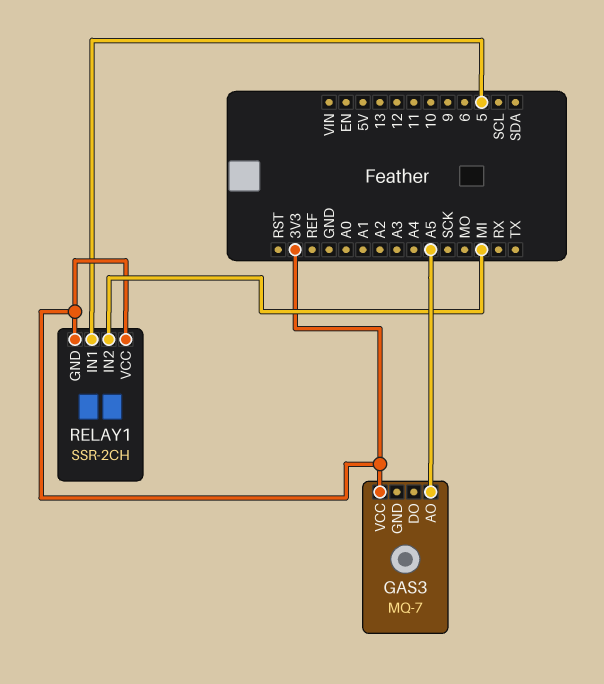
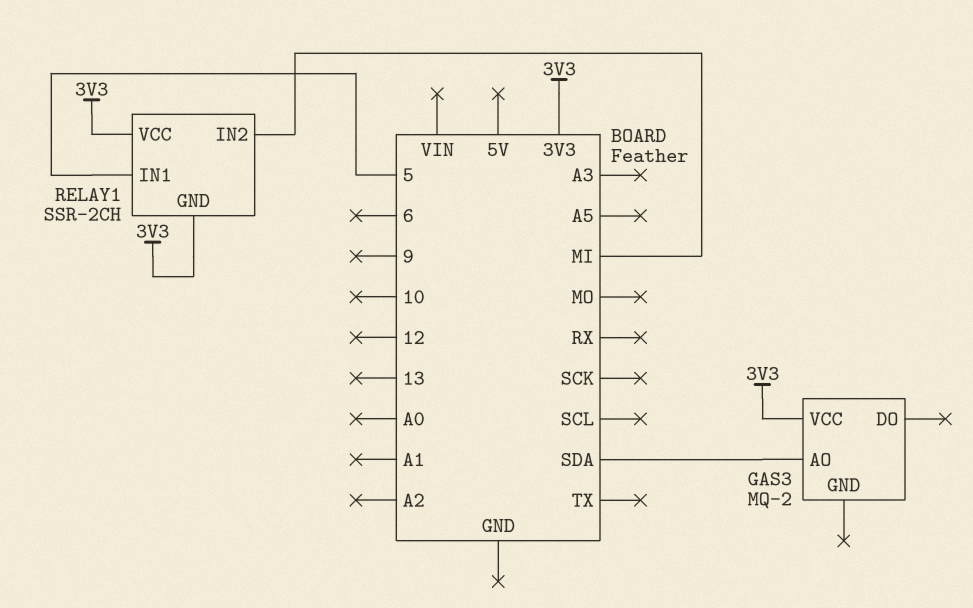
GAS3: MQ-7 -> MQ-2
GAS3 pin AO: A5 -> SDA

